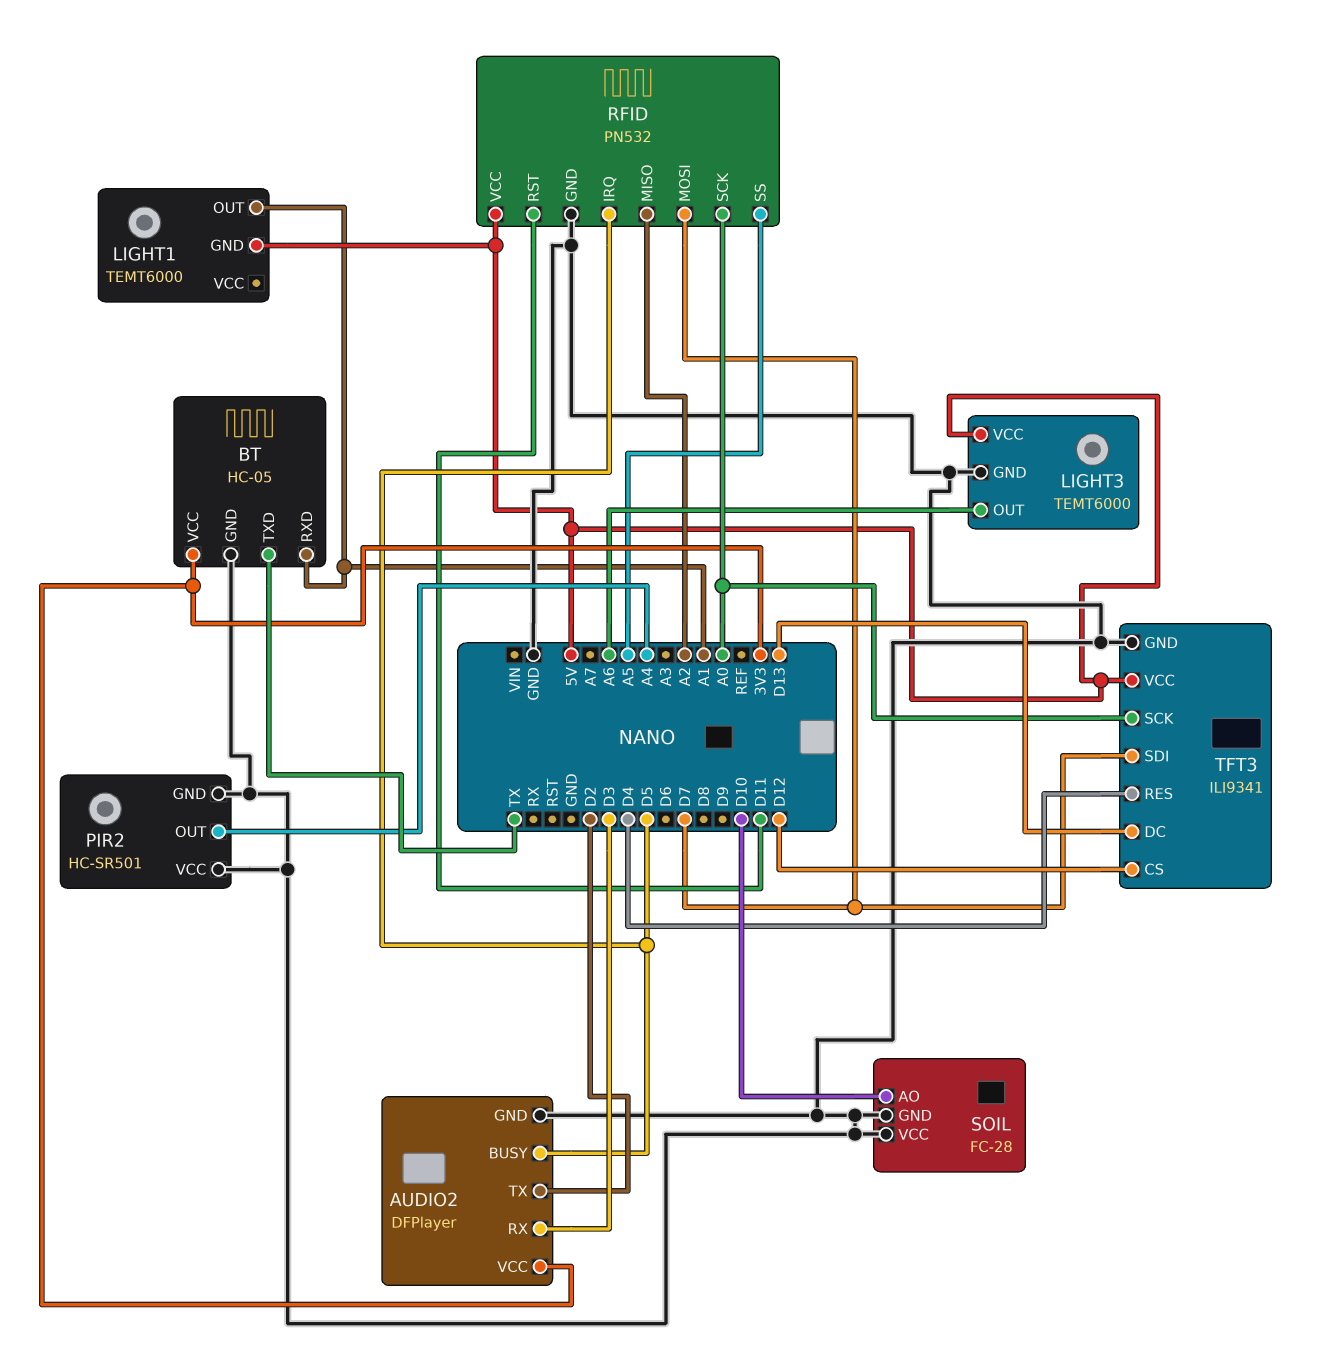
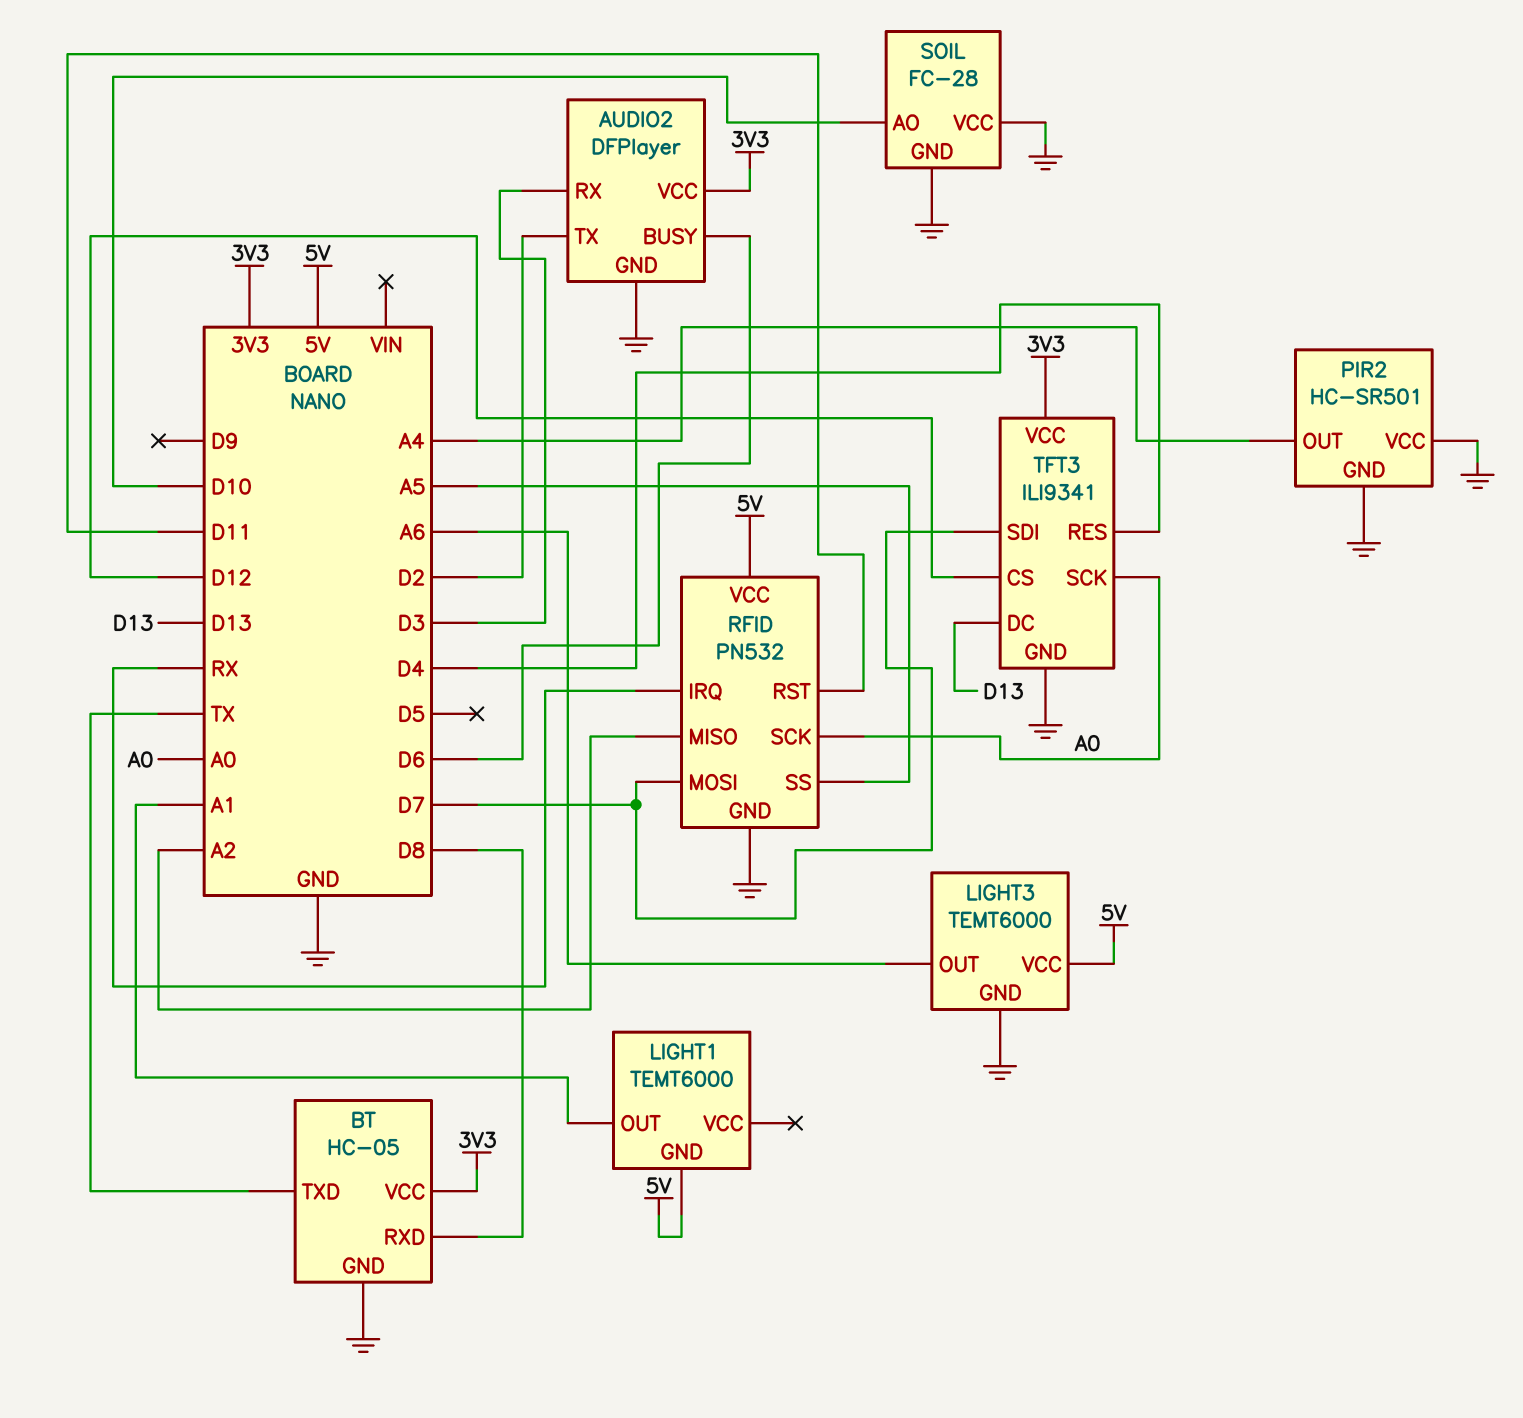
AUDIO2 pin BUSY: D5 -> D6
BT pin RXD: A1 -> D8
RFID pin IRQ: D5 -> RX
TFT3 pin VCC: 5V -> 3V3

